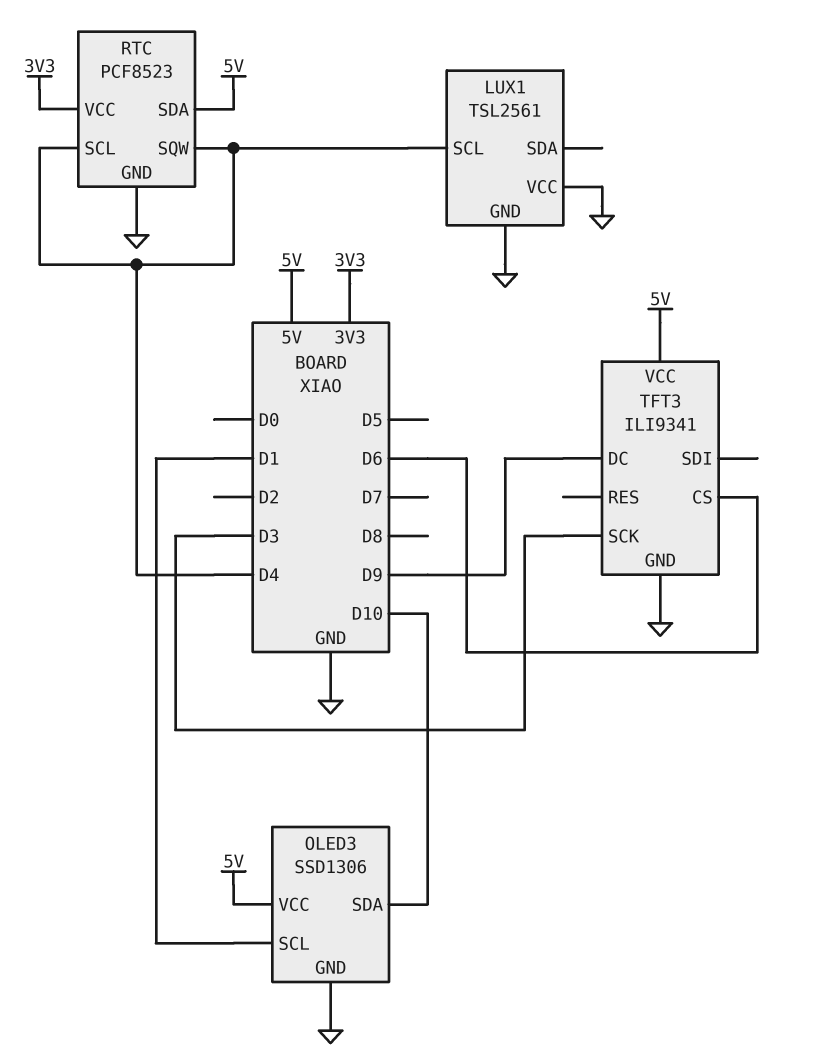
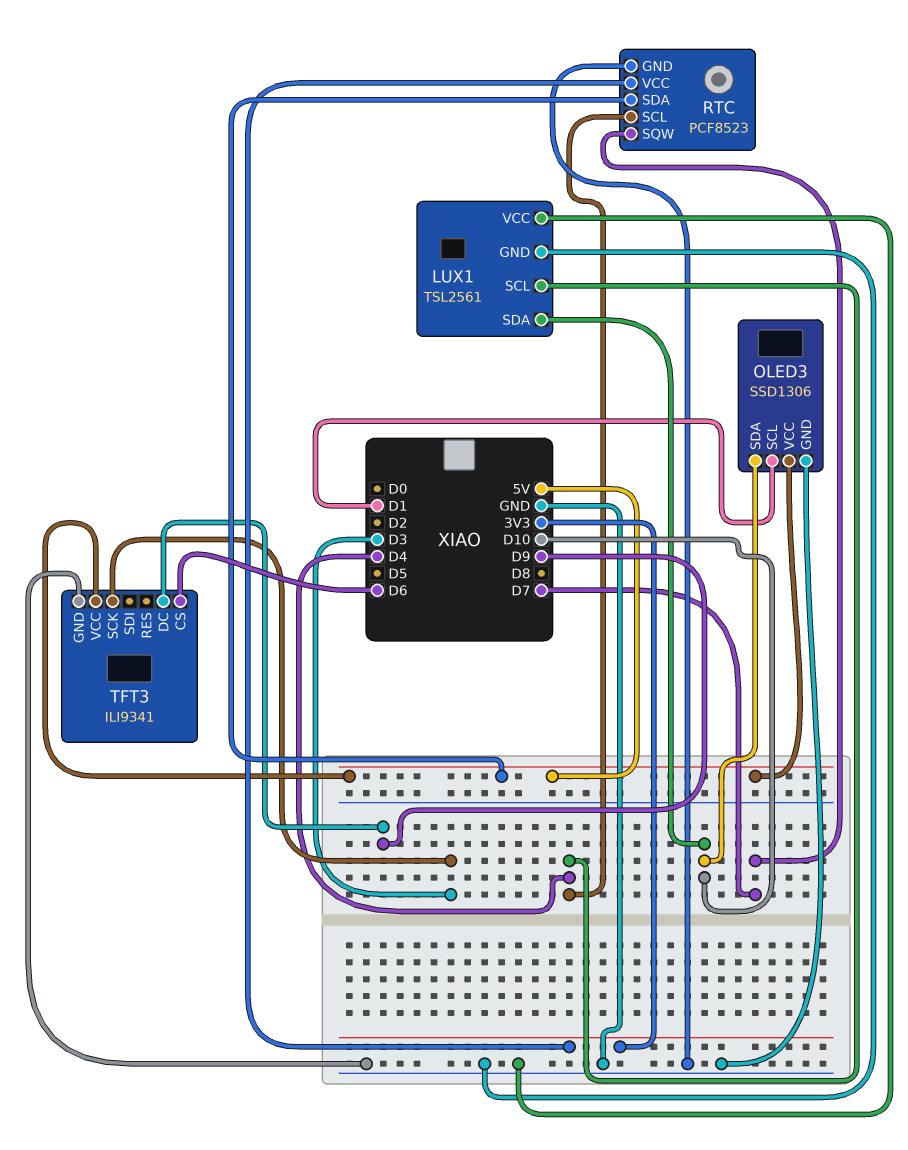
LUX1 pin SDA: none -> D10
RTC pin SQW: D4 -> D7

